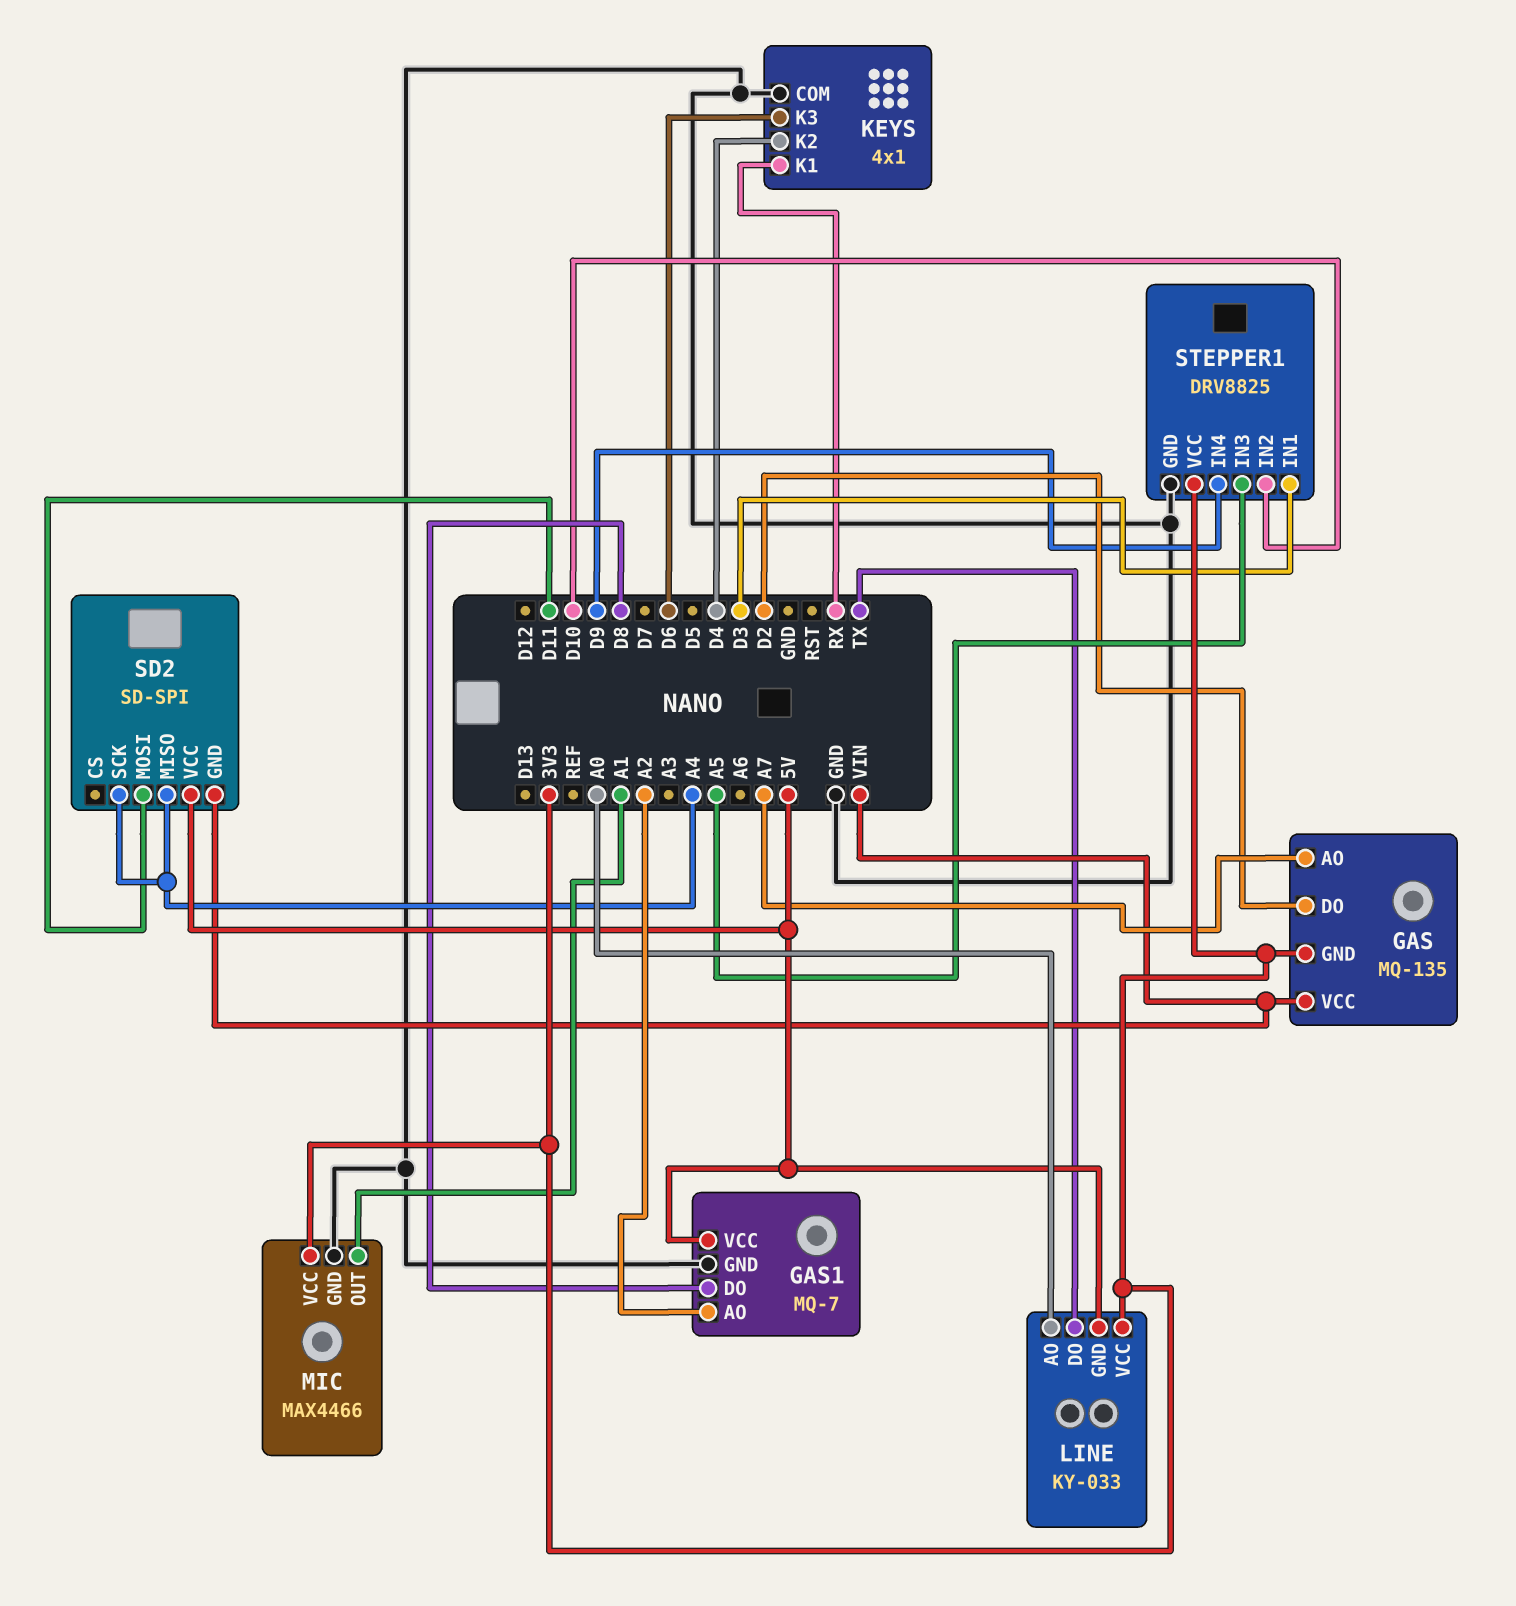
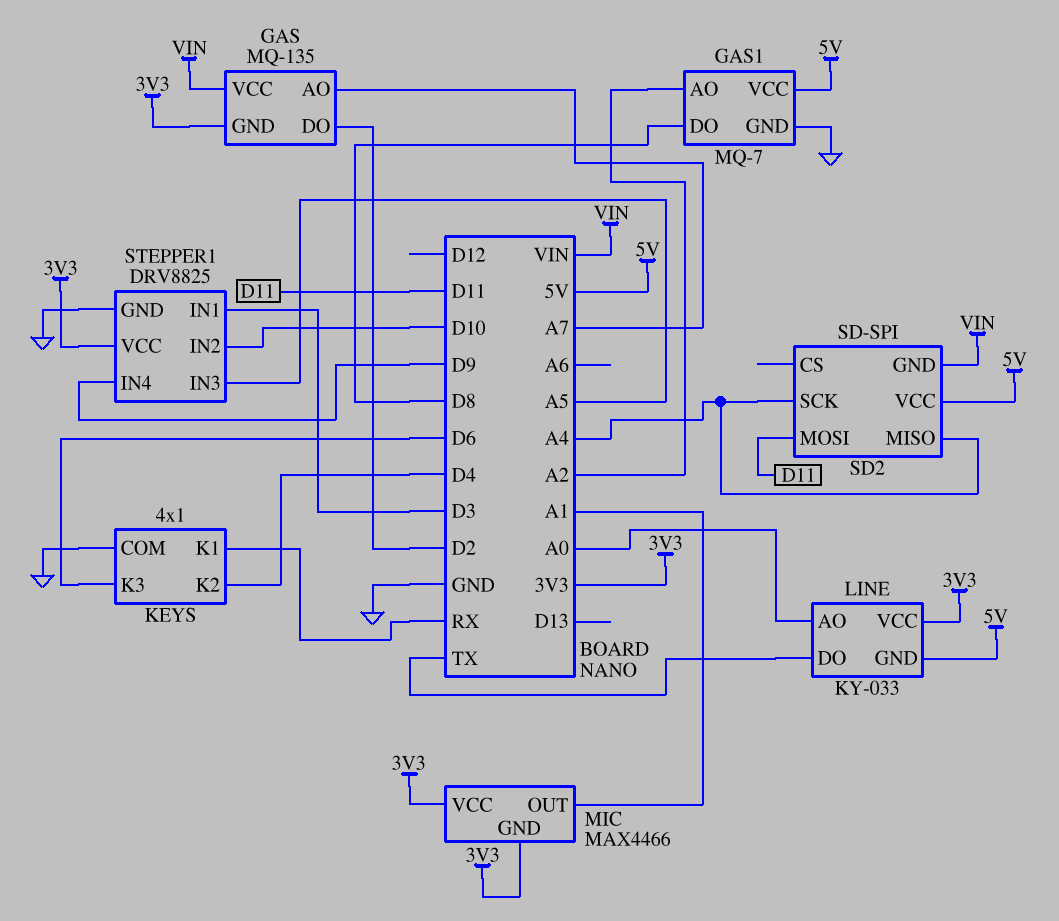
MIC pin GND: GND -> 3V3

